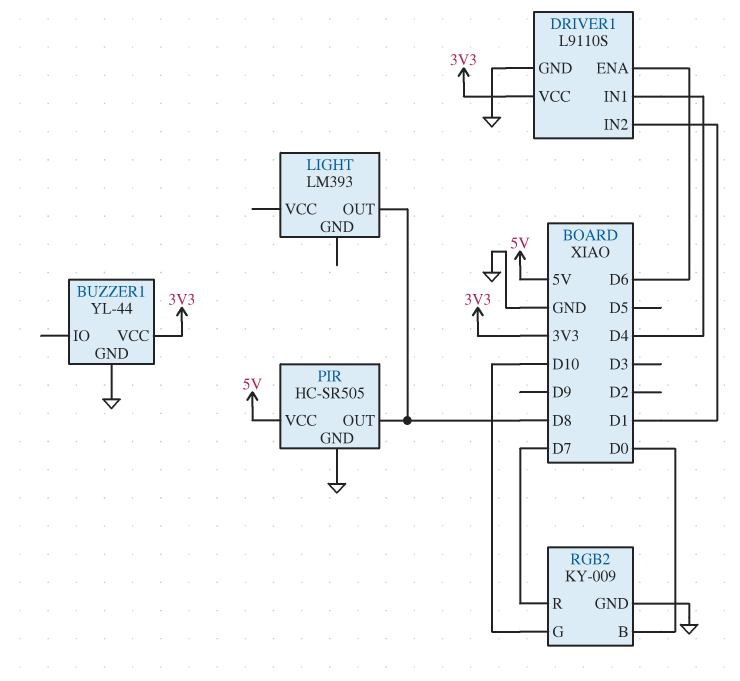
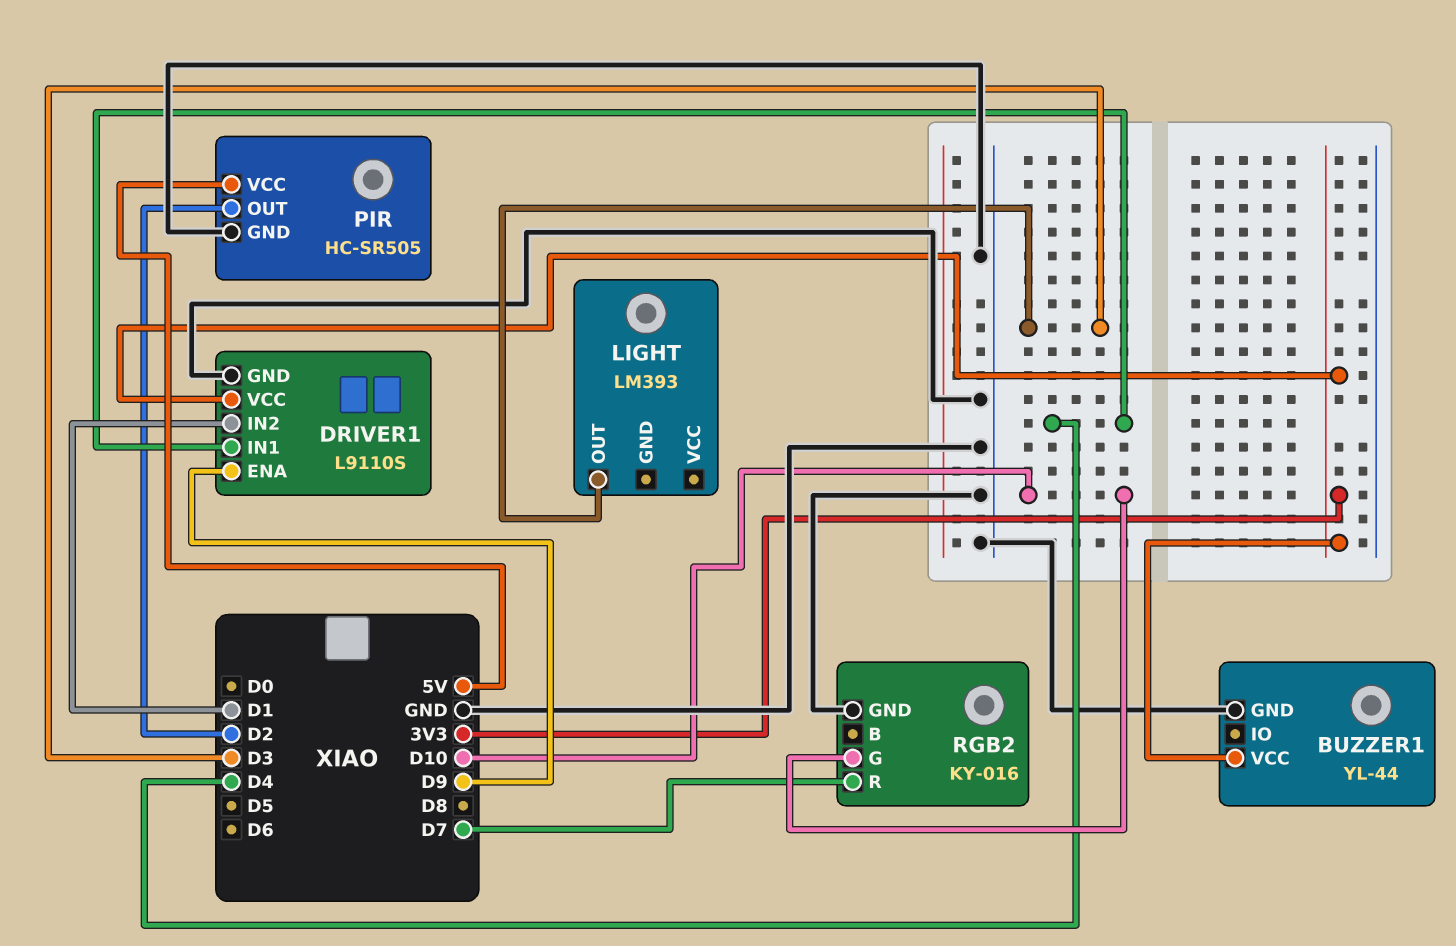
DRIVER1 pin ENA: D6 -> D9
LIGHT pin OUT: D8 -> D3
PIR pin OUT: D8 -> D2
RGB2: KY-009 -> KY-016
RGB2 pin B: D0 -> none

